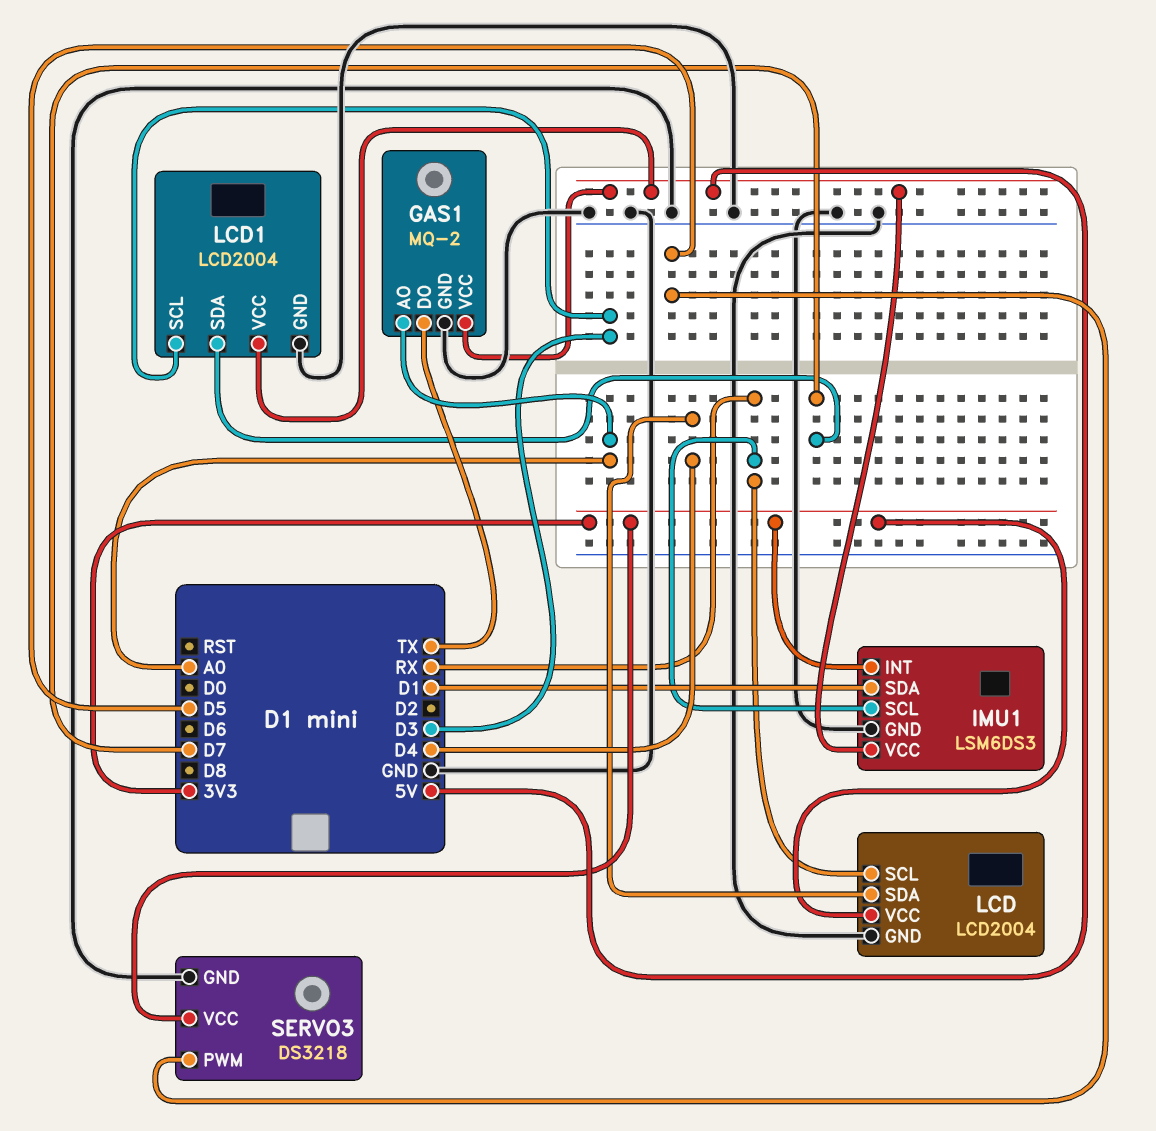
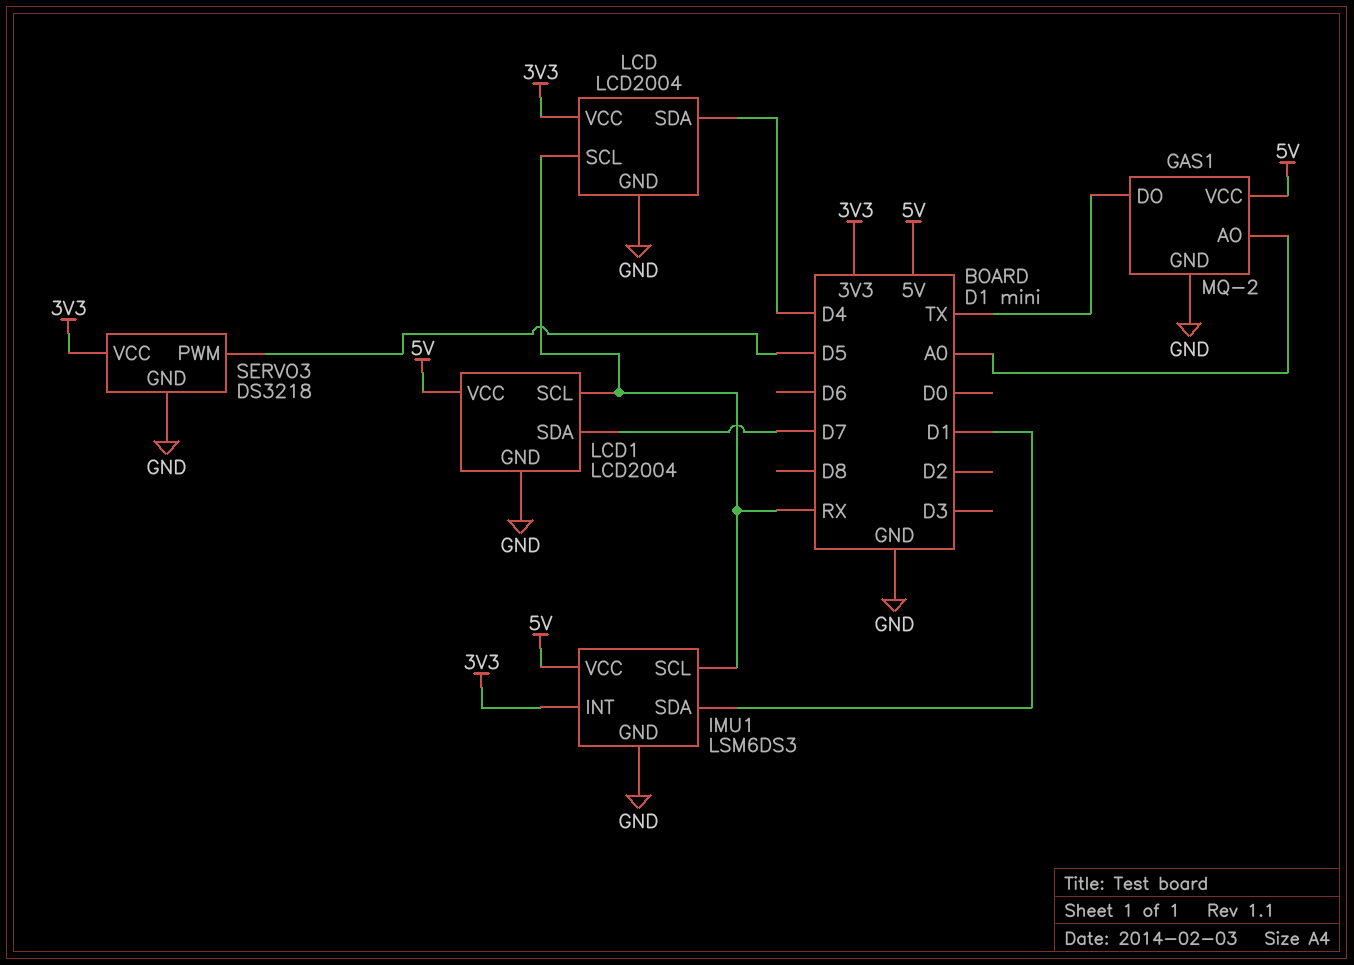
LCD1 pin SCL: D3 -> RX

